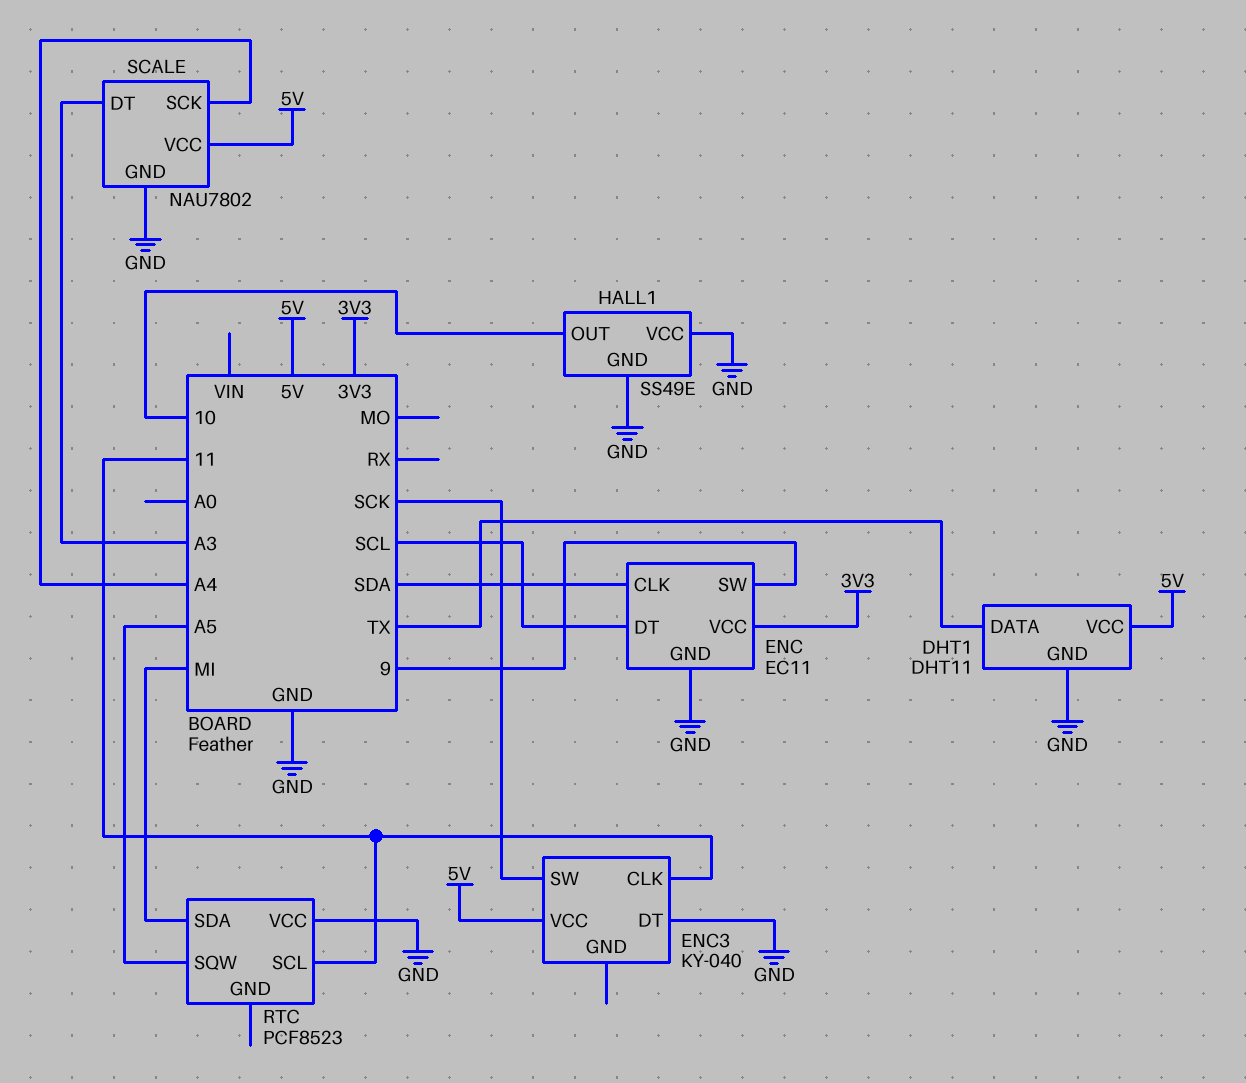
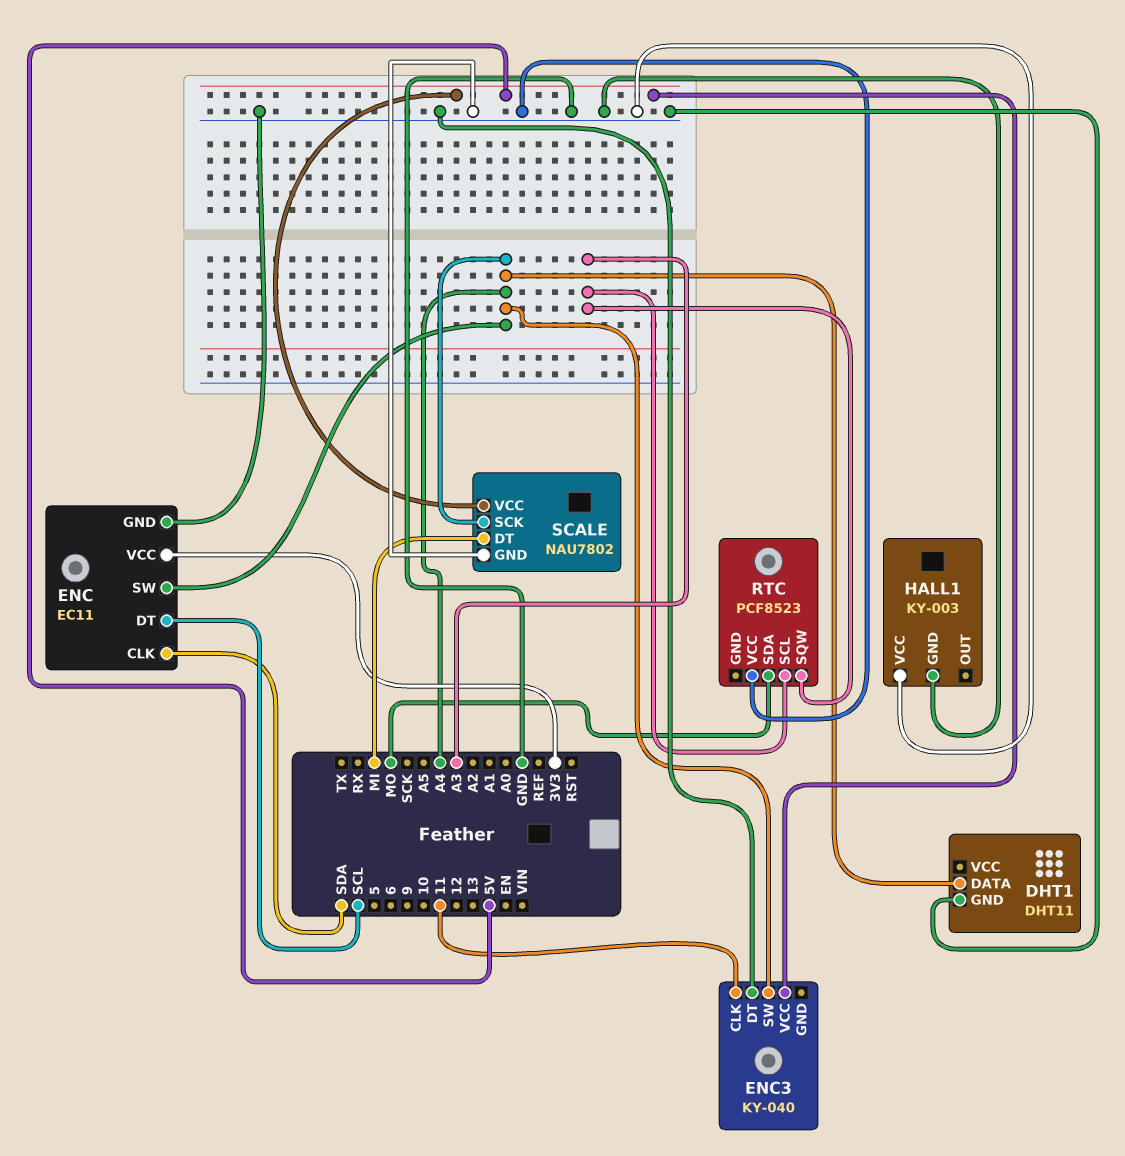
DHT1 pin DATA: TX -> A4
DHT1 pin VCC: 5V -> none
ENC pin SW: 9 -> A4
ENC3 pin SW: SCK -> A4
HALL1: SS49E -> KY-003
HALL1 pin OUT: 10 -> none
RTC pin SCL: 11 -> A3
RTC pin SDA: MI -> MO
RTC pin SQW: A5 -> A3
SCALE pin DT: A3 -> MI

